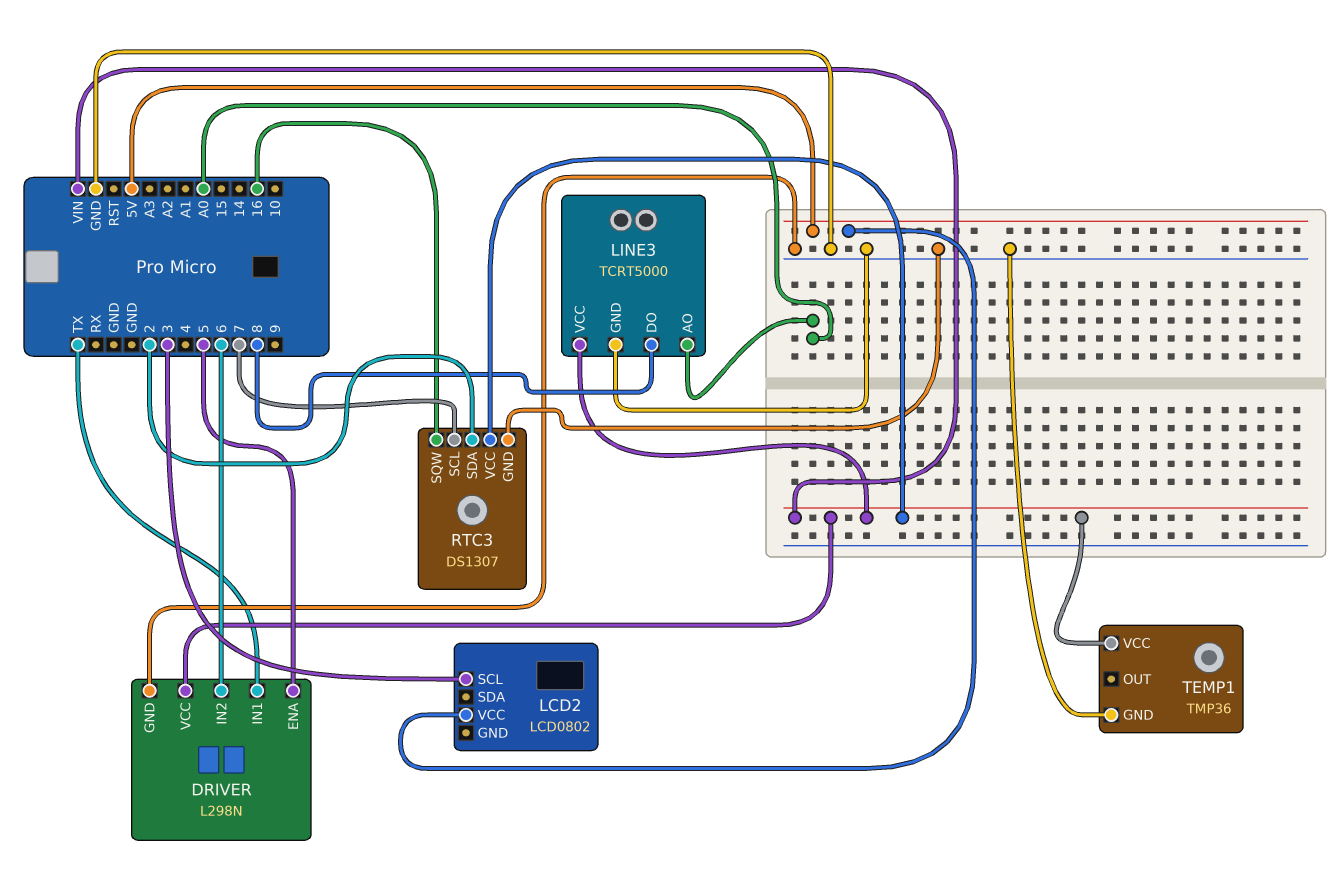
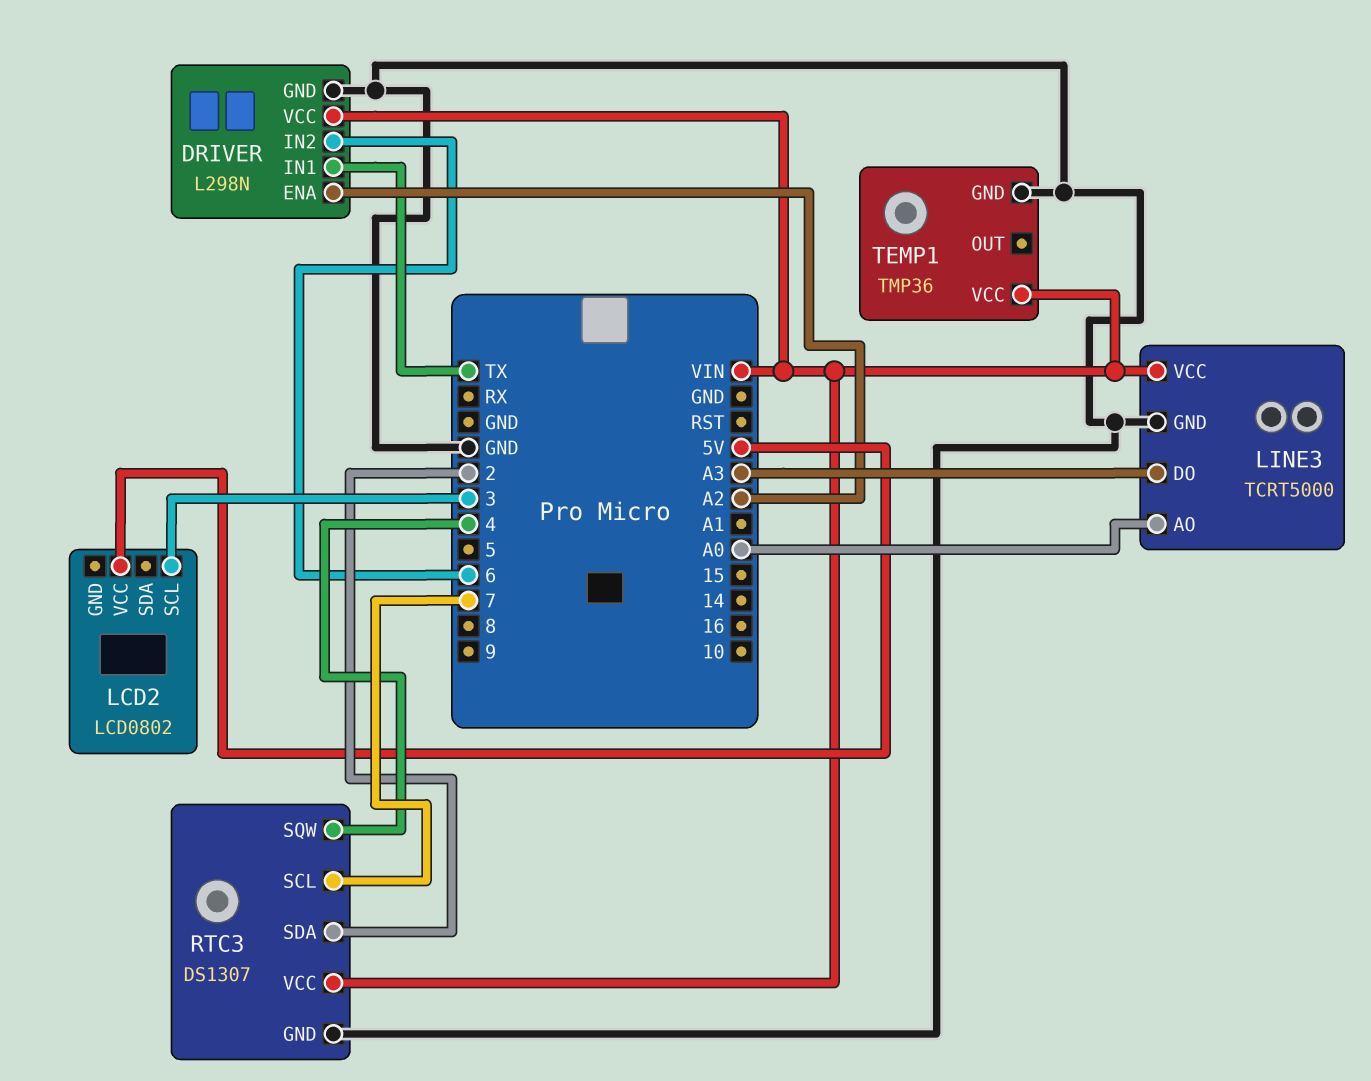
DRIVER pin ENA: 5 -> A2
LINE3 pin DO: 8 -> A3
RTC3 pin SQW: 16 -> 4

